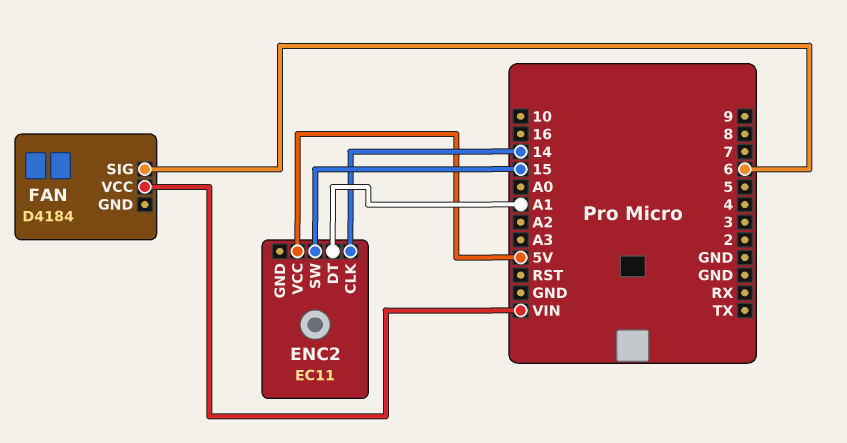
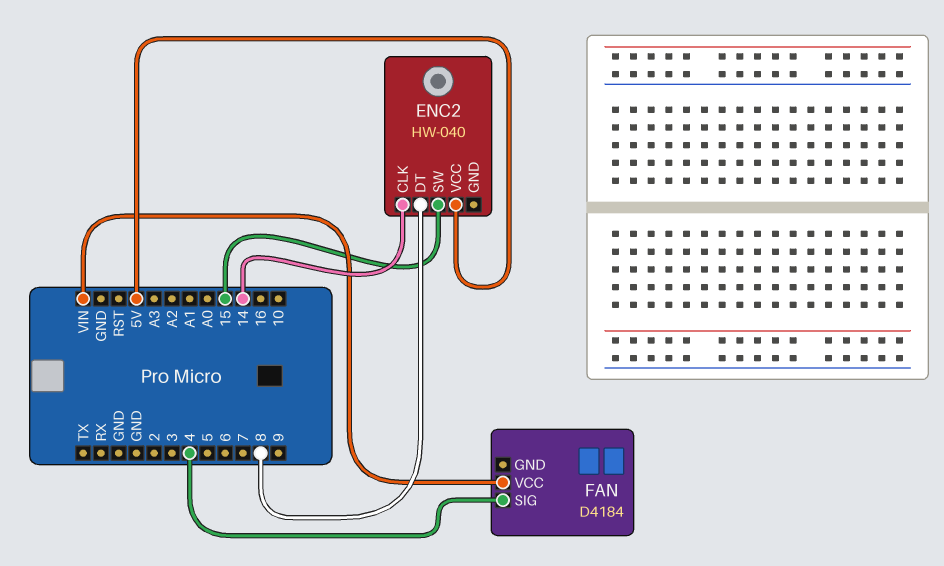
ENC2: EC11 -> HW-040
ENC2 pin DT: A1 -> 8
FAN pin SIG: 6 -> 4

